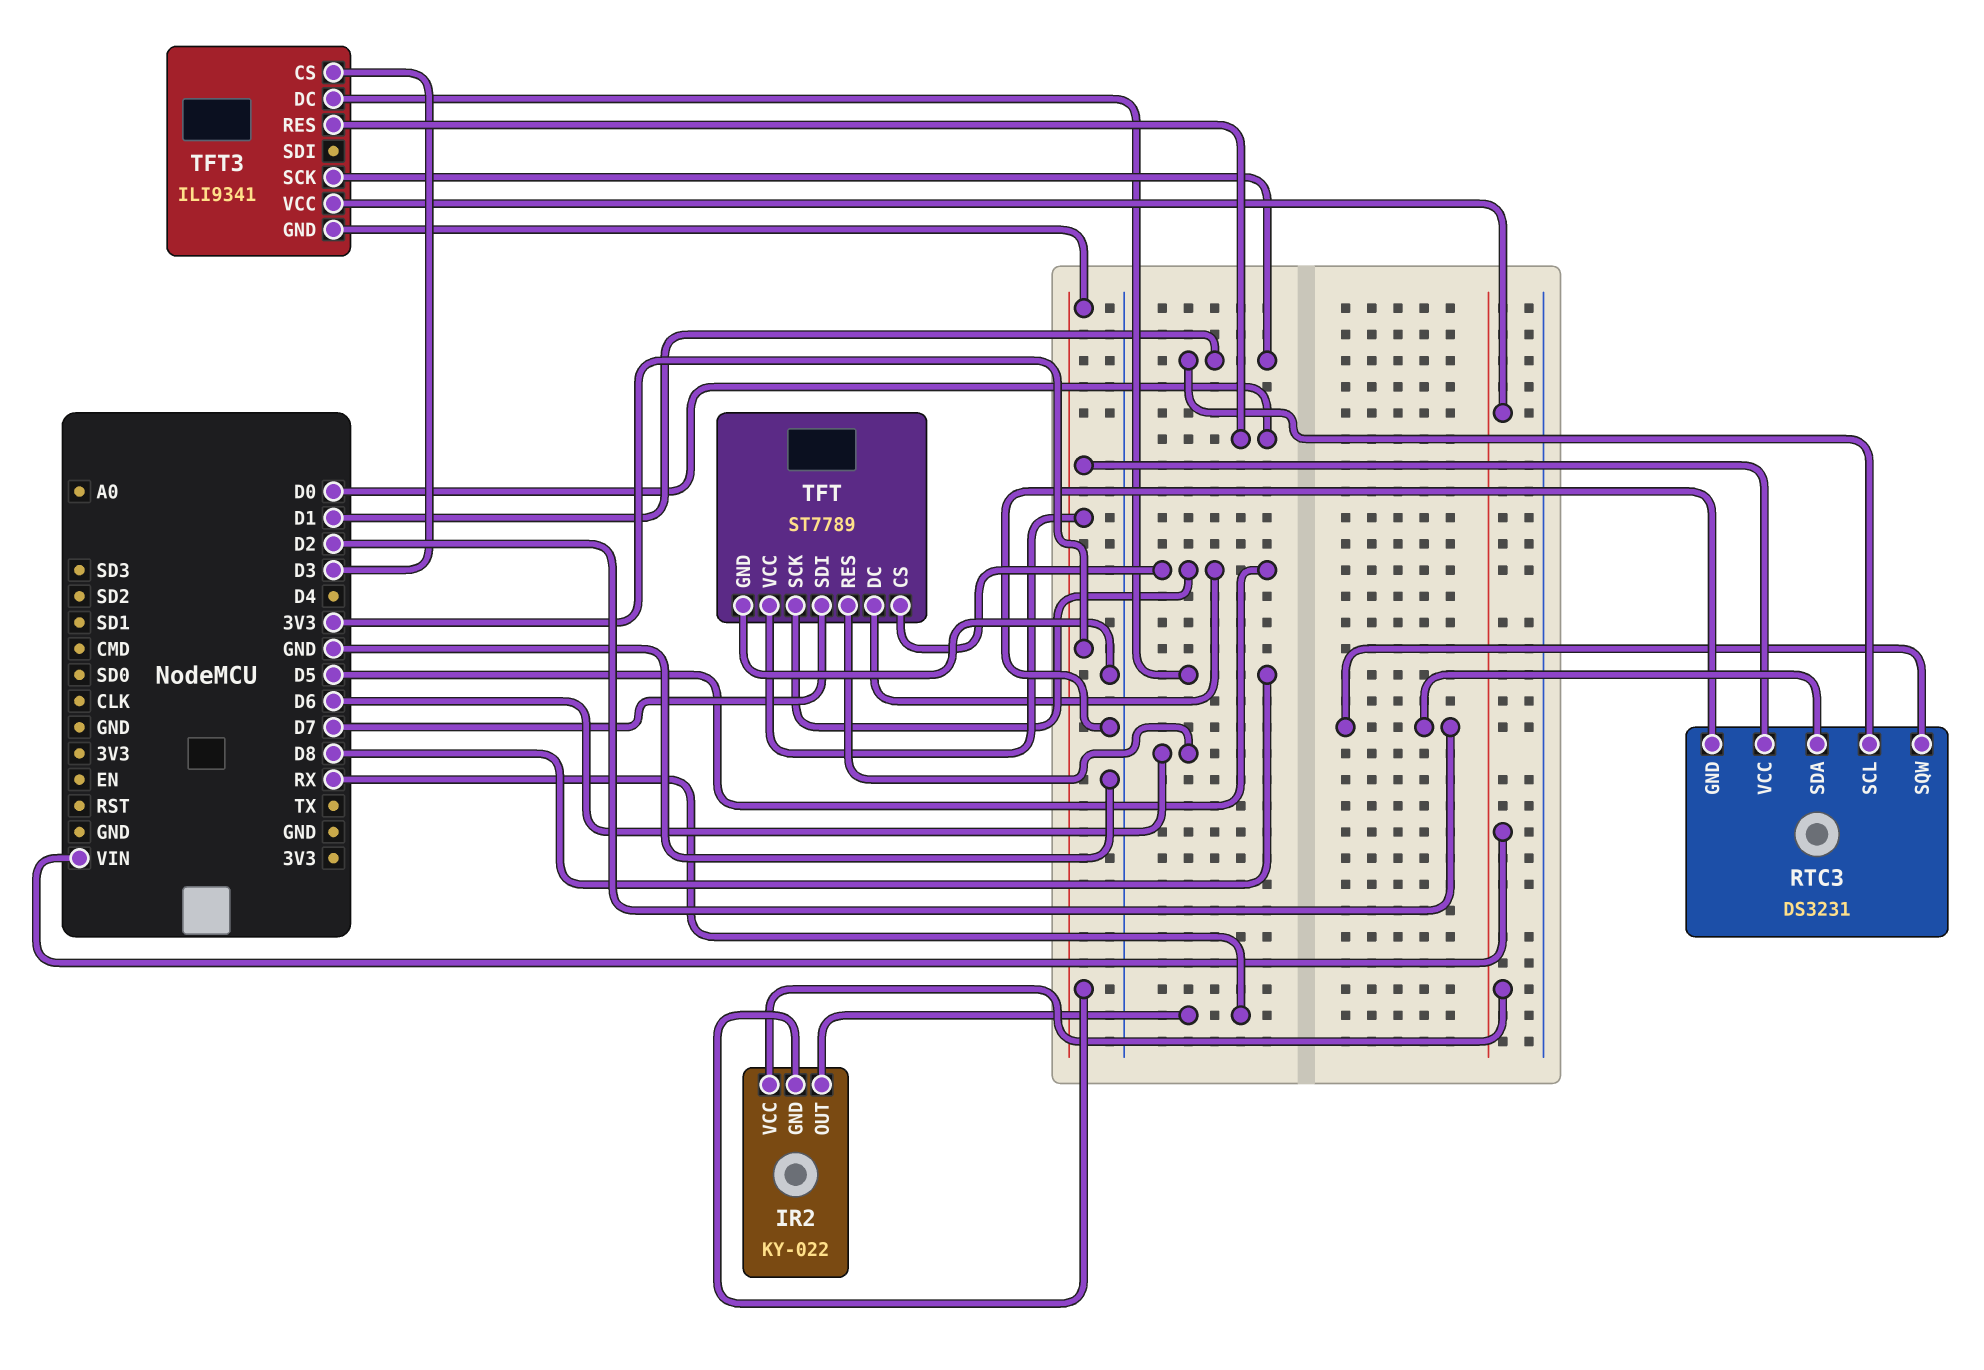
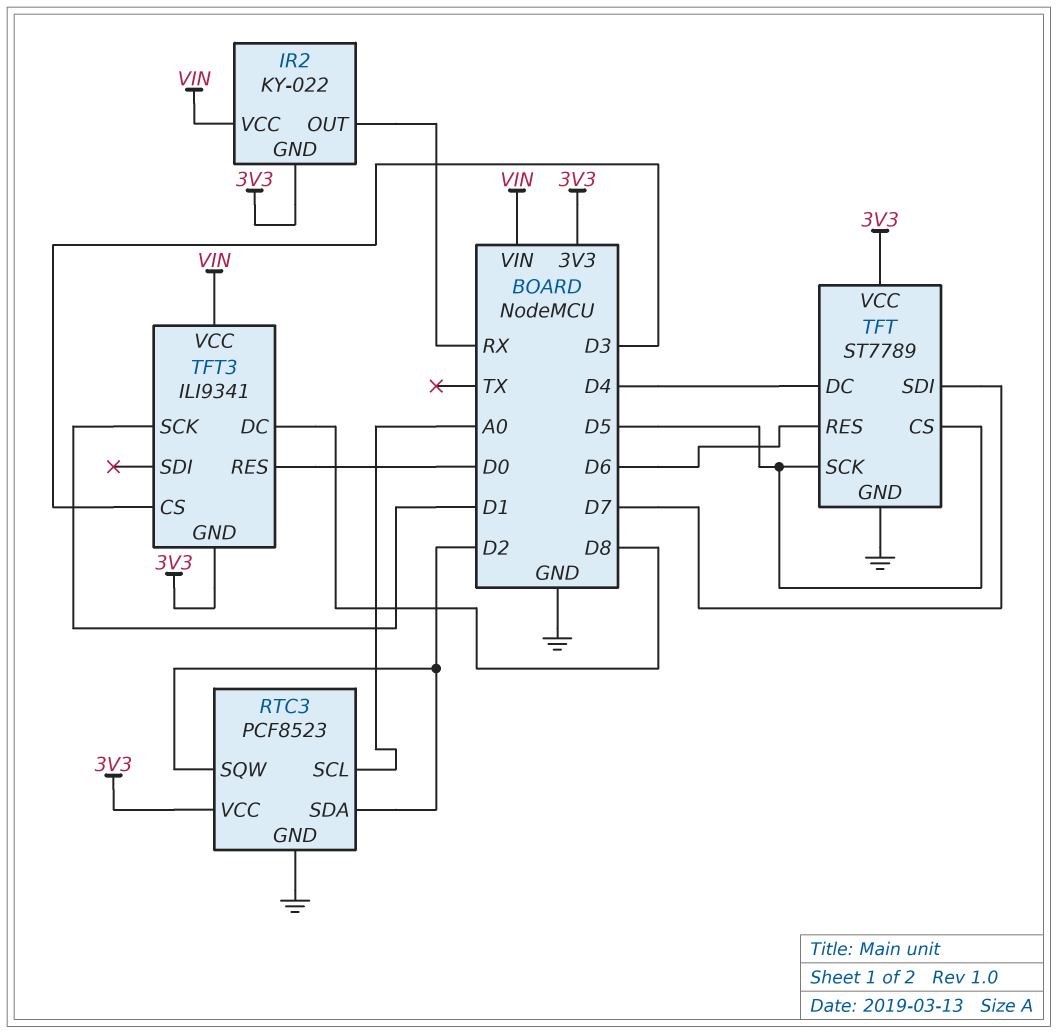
RTC3: DS3231 -> PCF8523
RTC3 pin SCL: D1 -> A0
TFT pin DC: D5 -> D4

